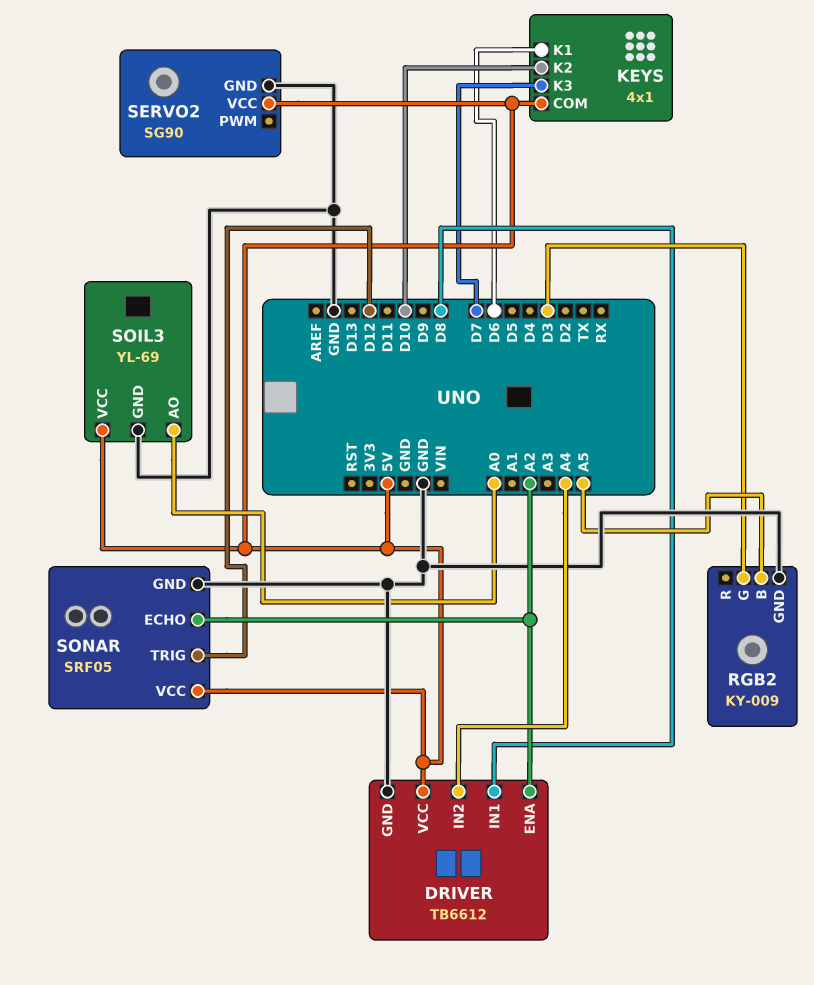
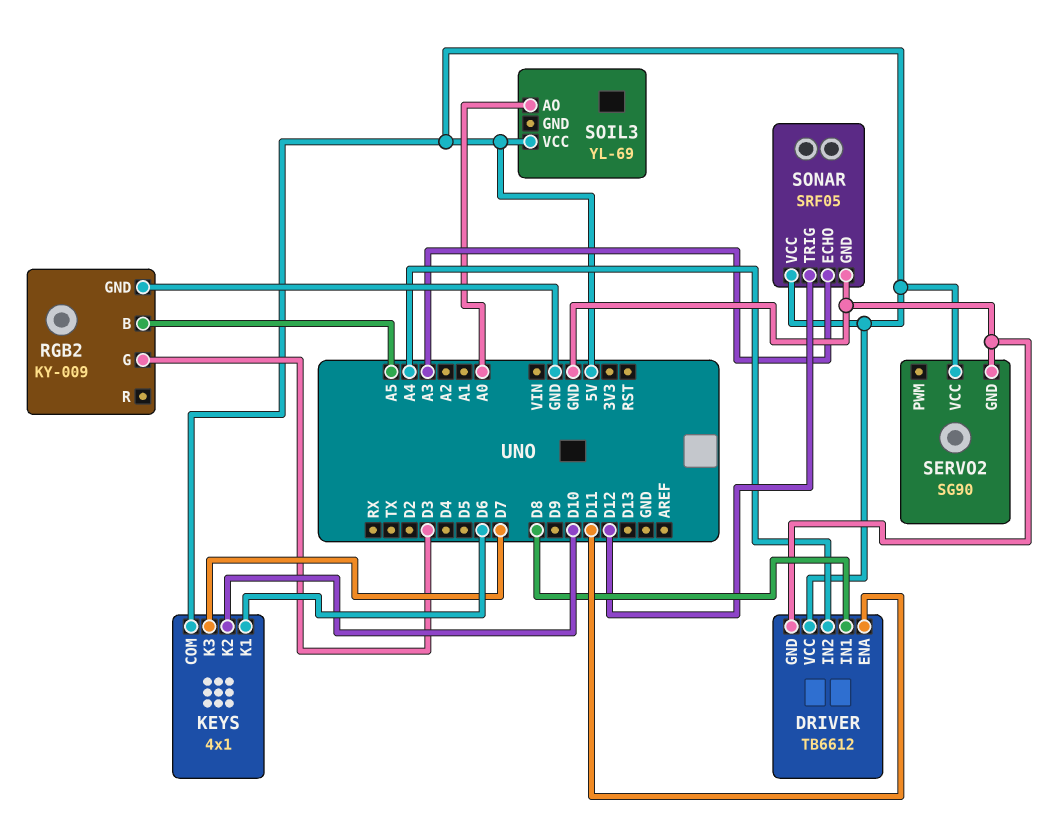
DRIVER pin ENA: A2 -> D11
SOIL3 pin GND: GND -> none
SONAR pin ECHO: A2 -> A3

